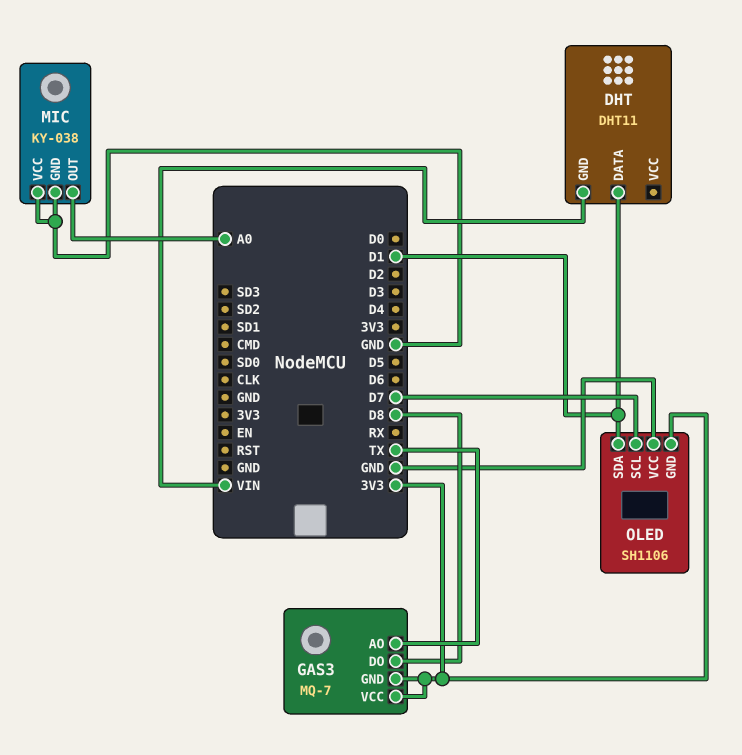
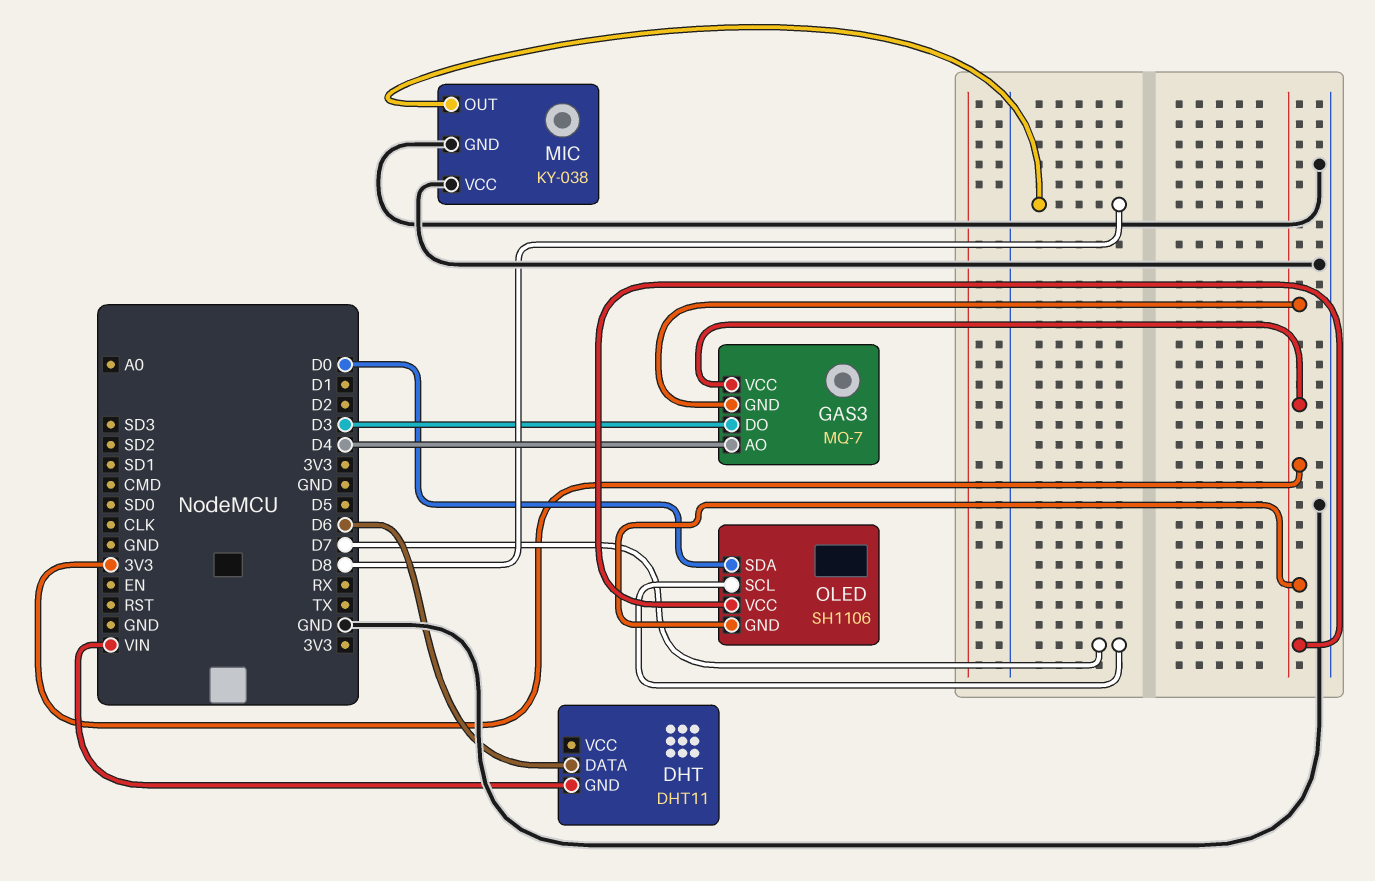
DHT pin DATA: D1 -> D6
GAS3 pin AO: TX -> D4
GAS3 pin DO: D8 -> D3
MIC pin OUT: A0 -> D8
OLED pin SDA: D1 -> D0
OLED pin VCC: GND -> 3V3

